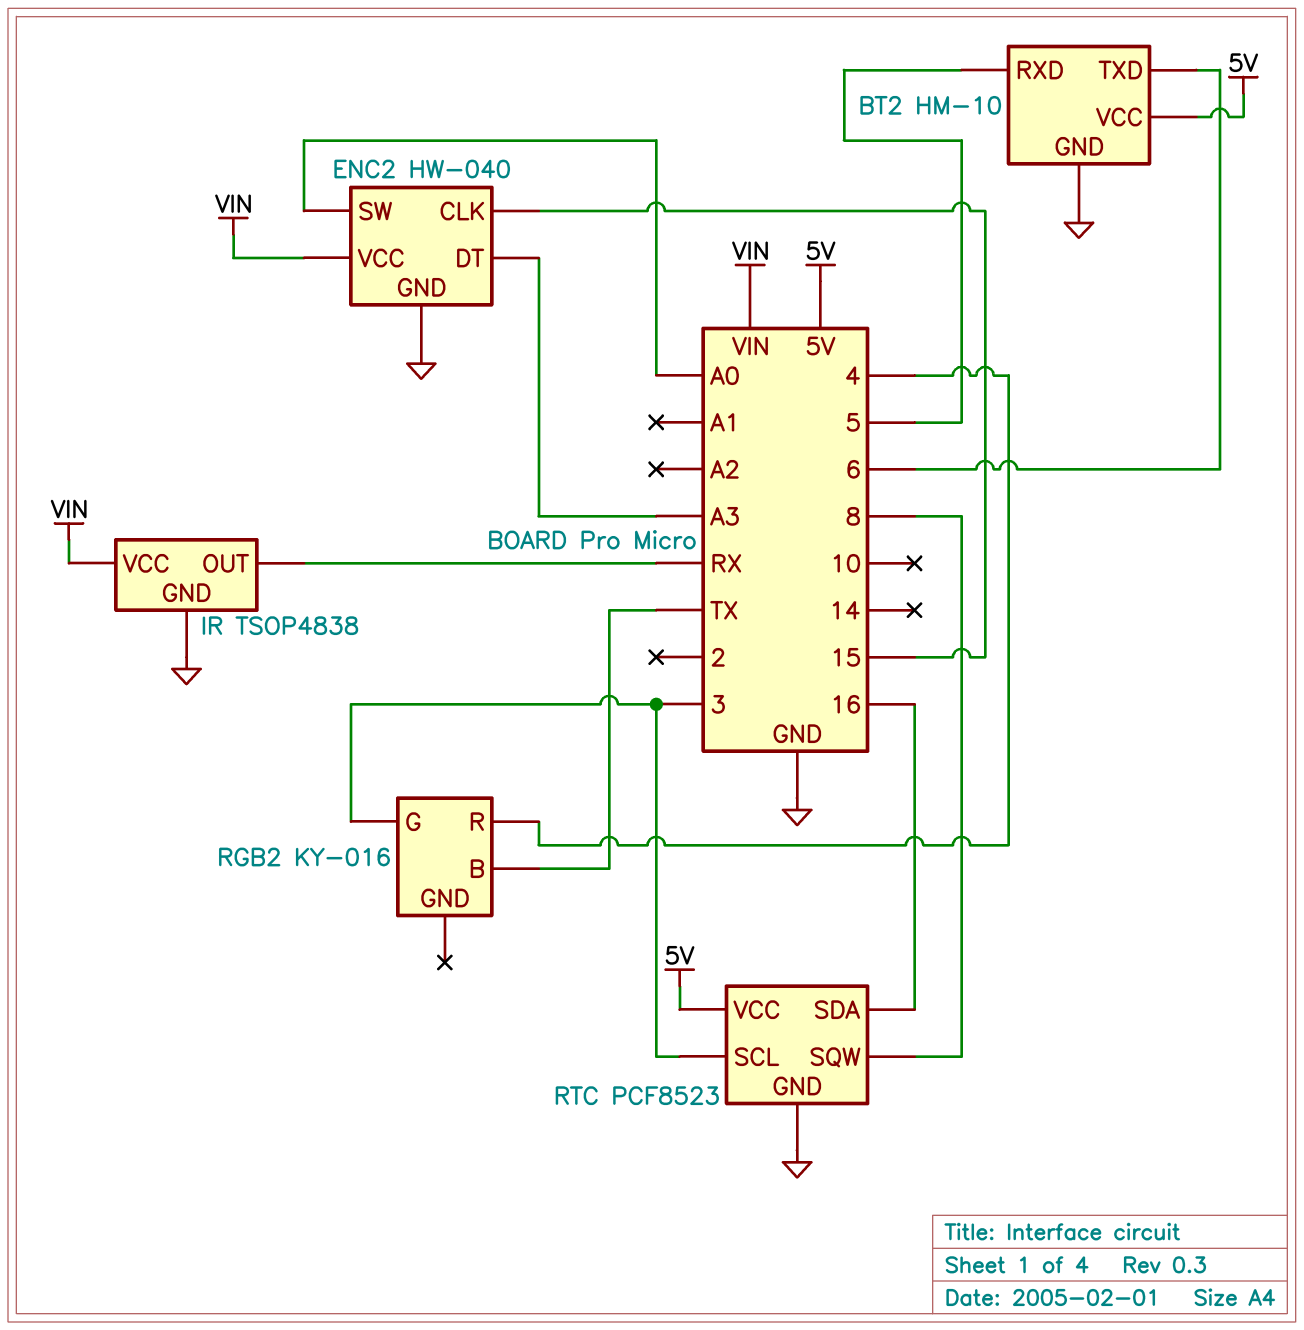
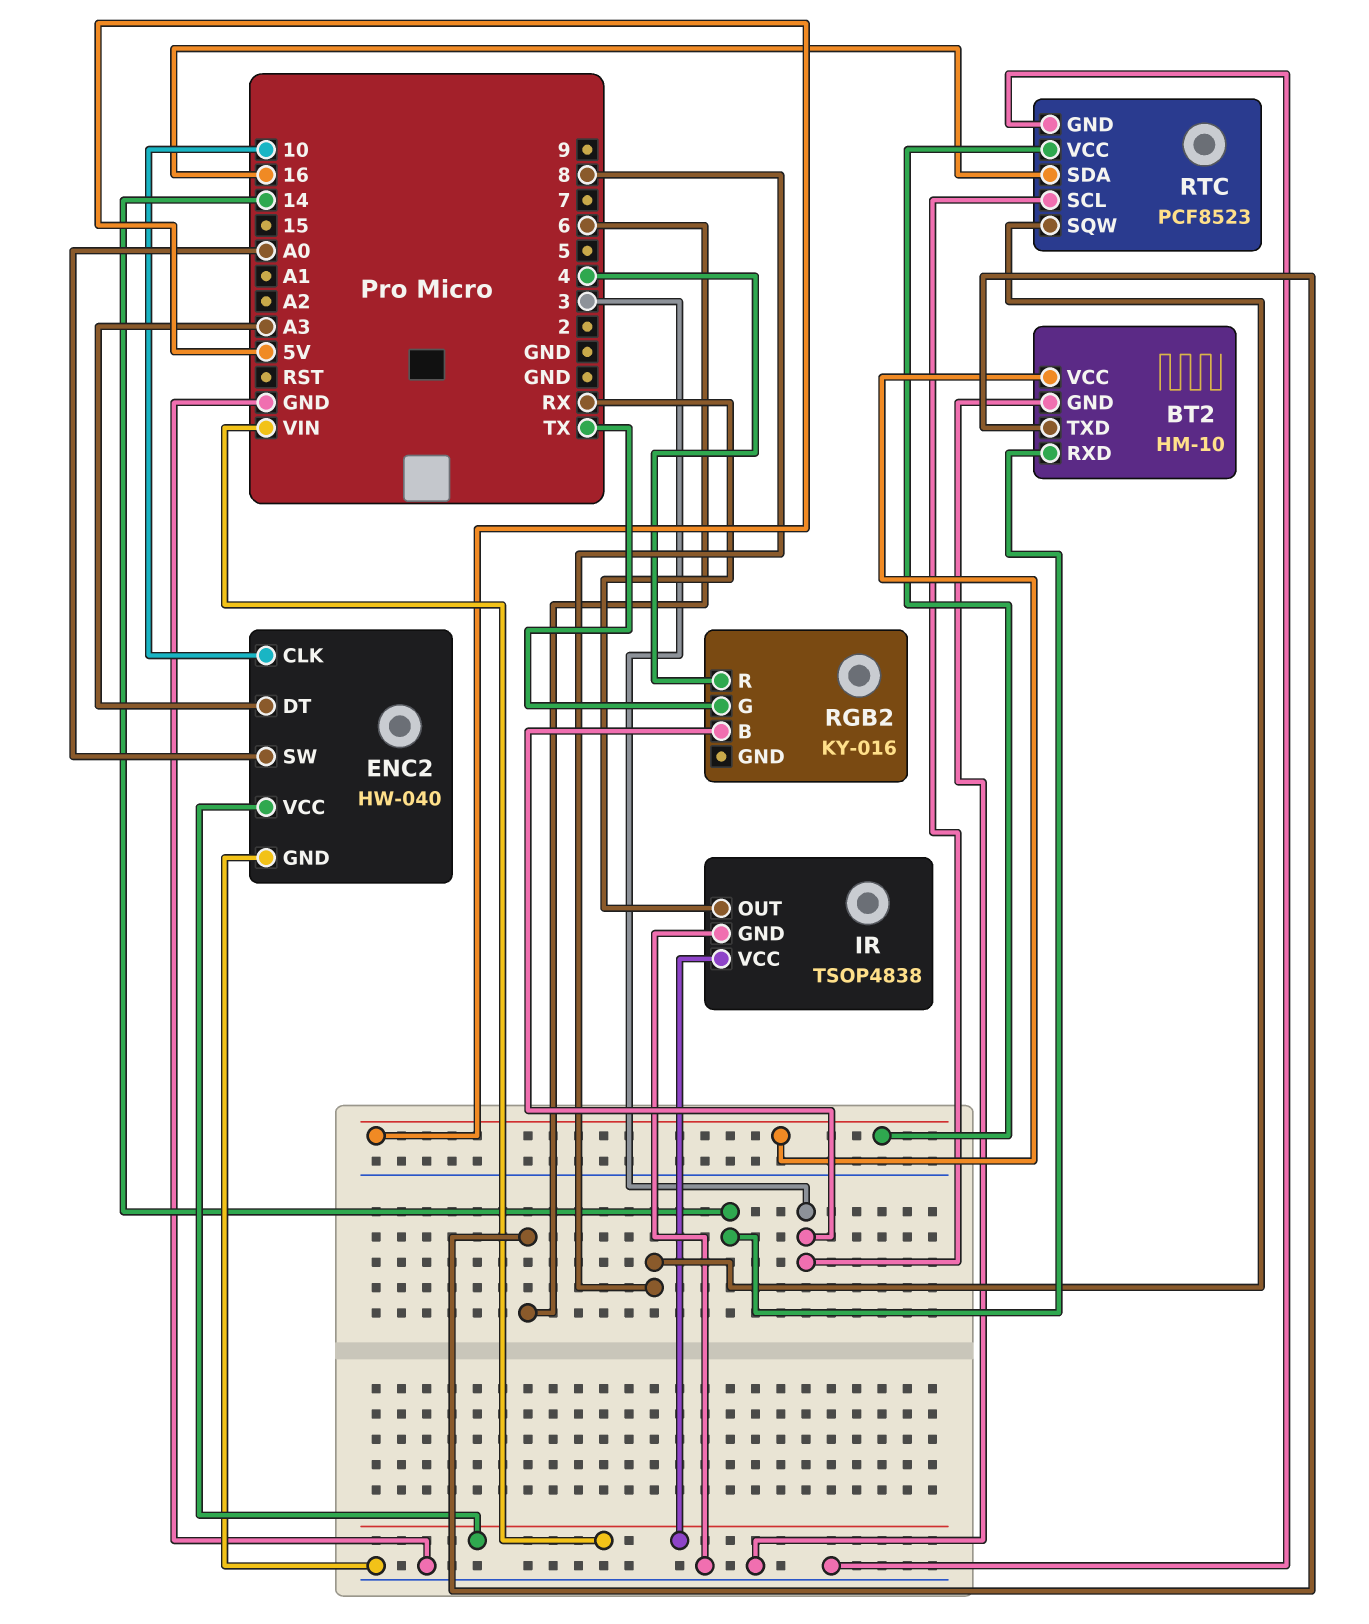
BT2 pin RXD: 5 -> 14
ENC2 pin CLK: 15 -> 10
RGB2 pin B: TX -> 3
RGB2 pin G: 3 -> TX

